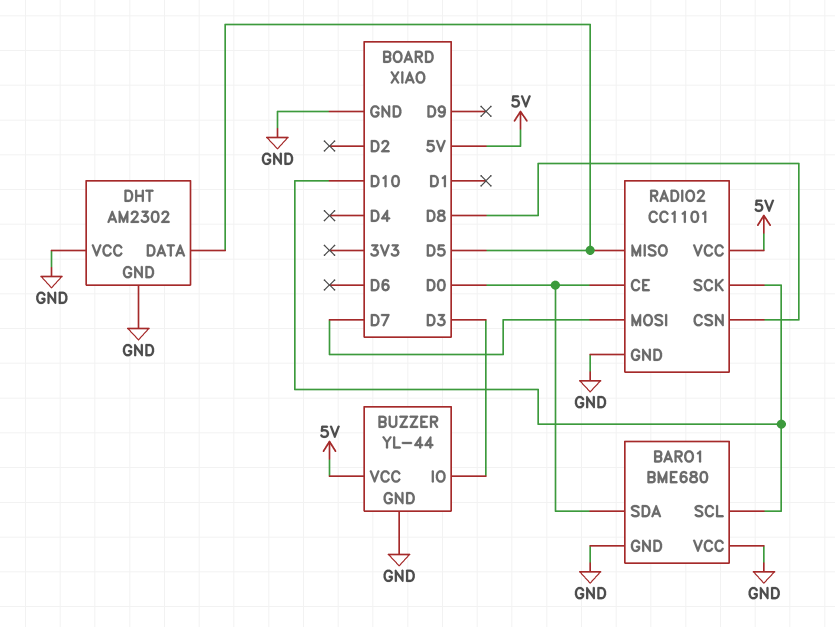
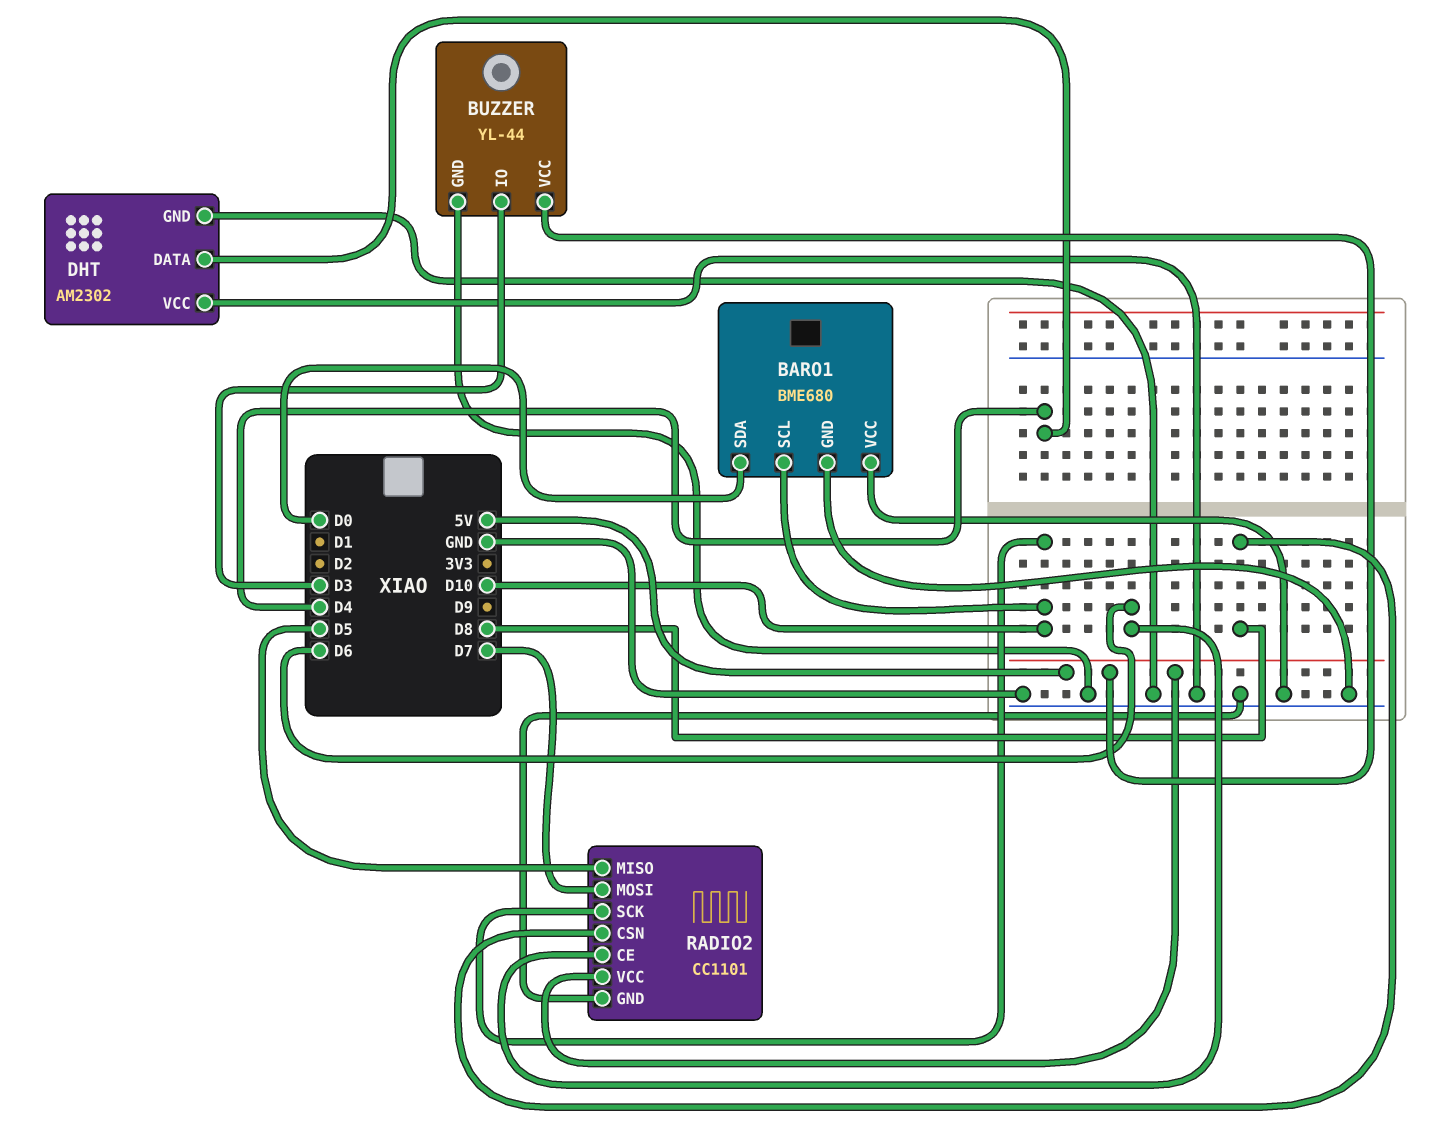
DHT pin DATA: D5 -> D4
RADIO2 pin CE: D0 -> D6

